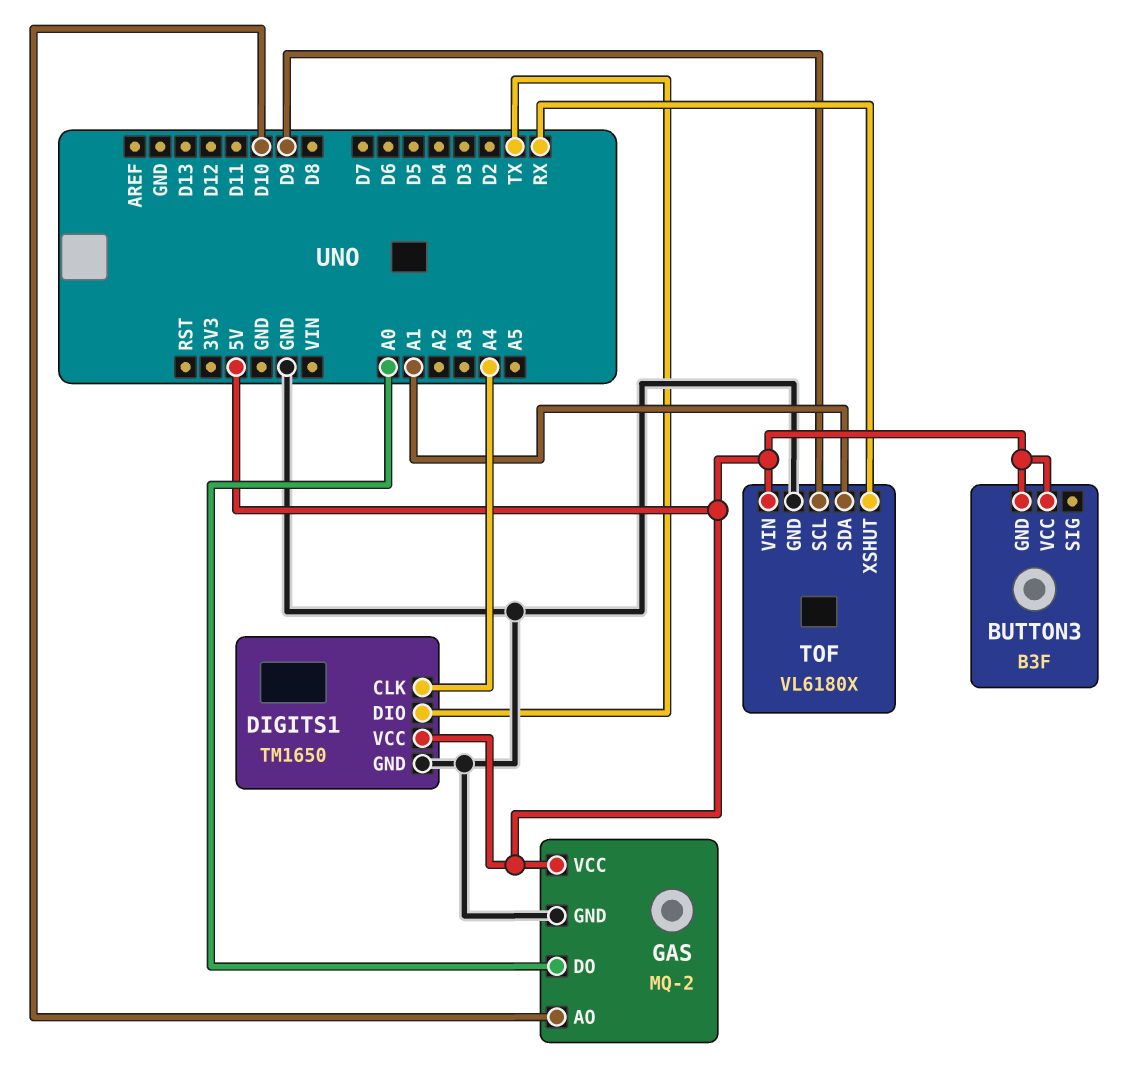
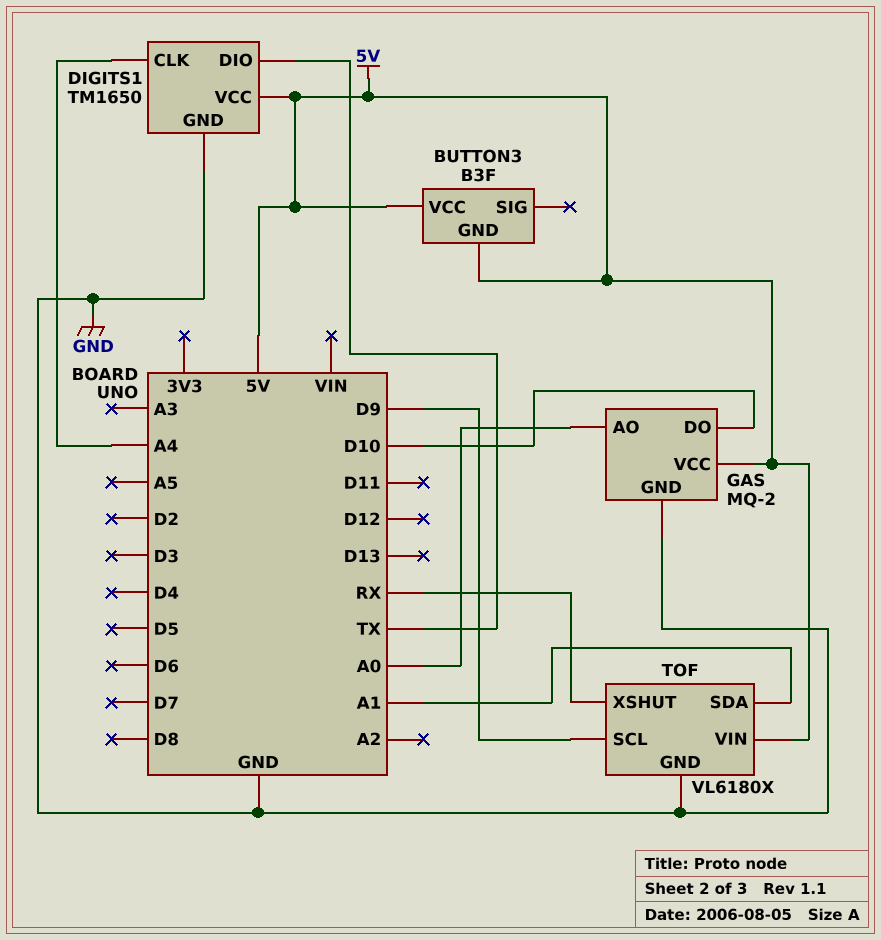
GAS pin AO: D10 -> A0
GAS pin DO: A0 -> D10

